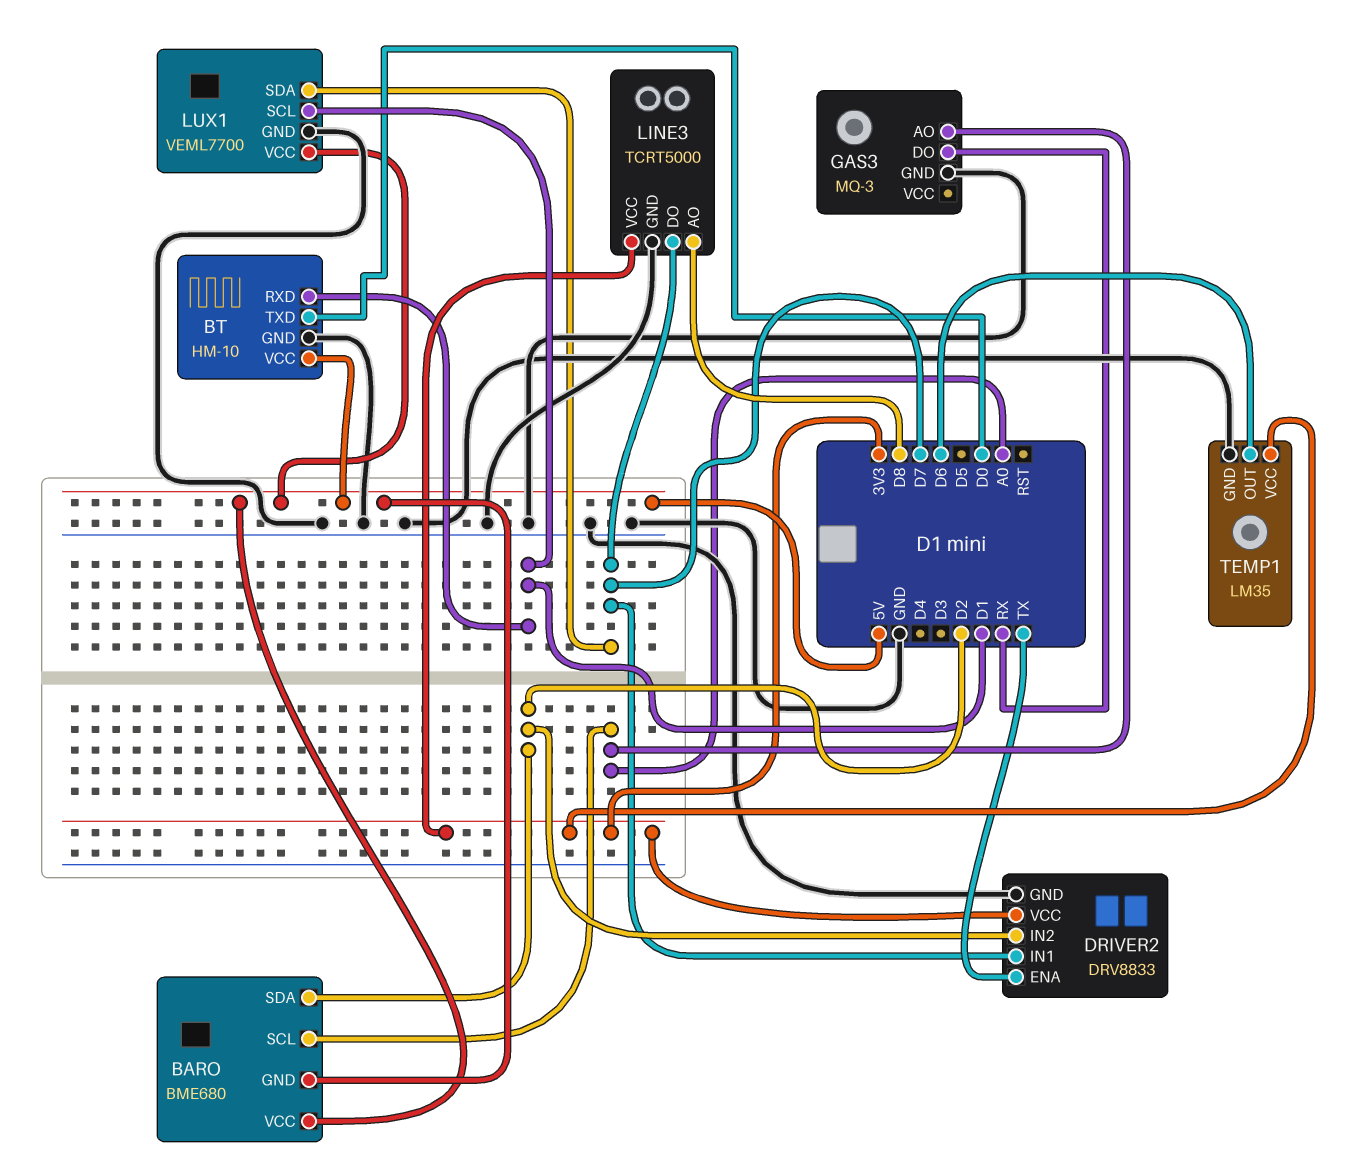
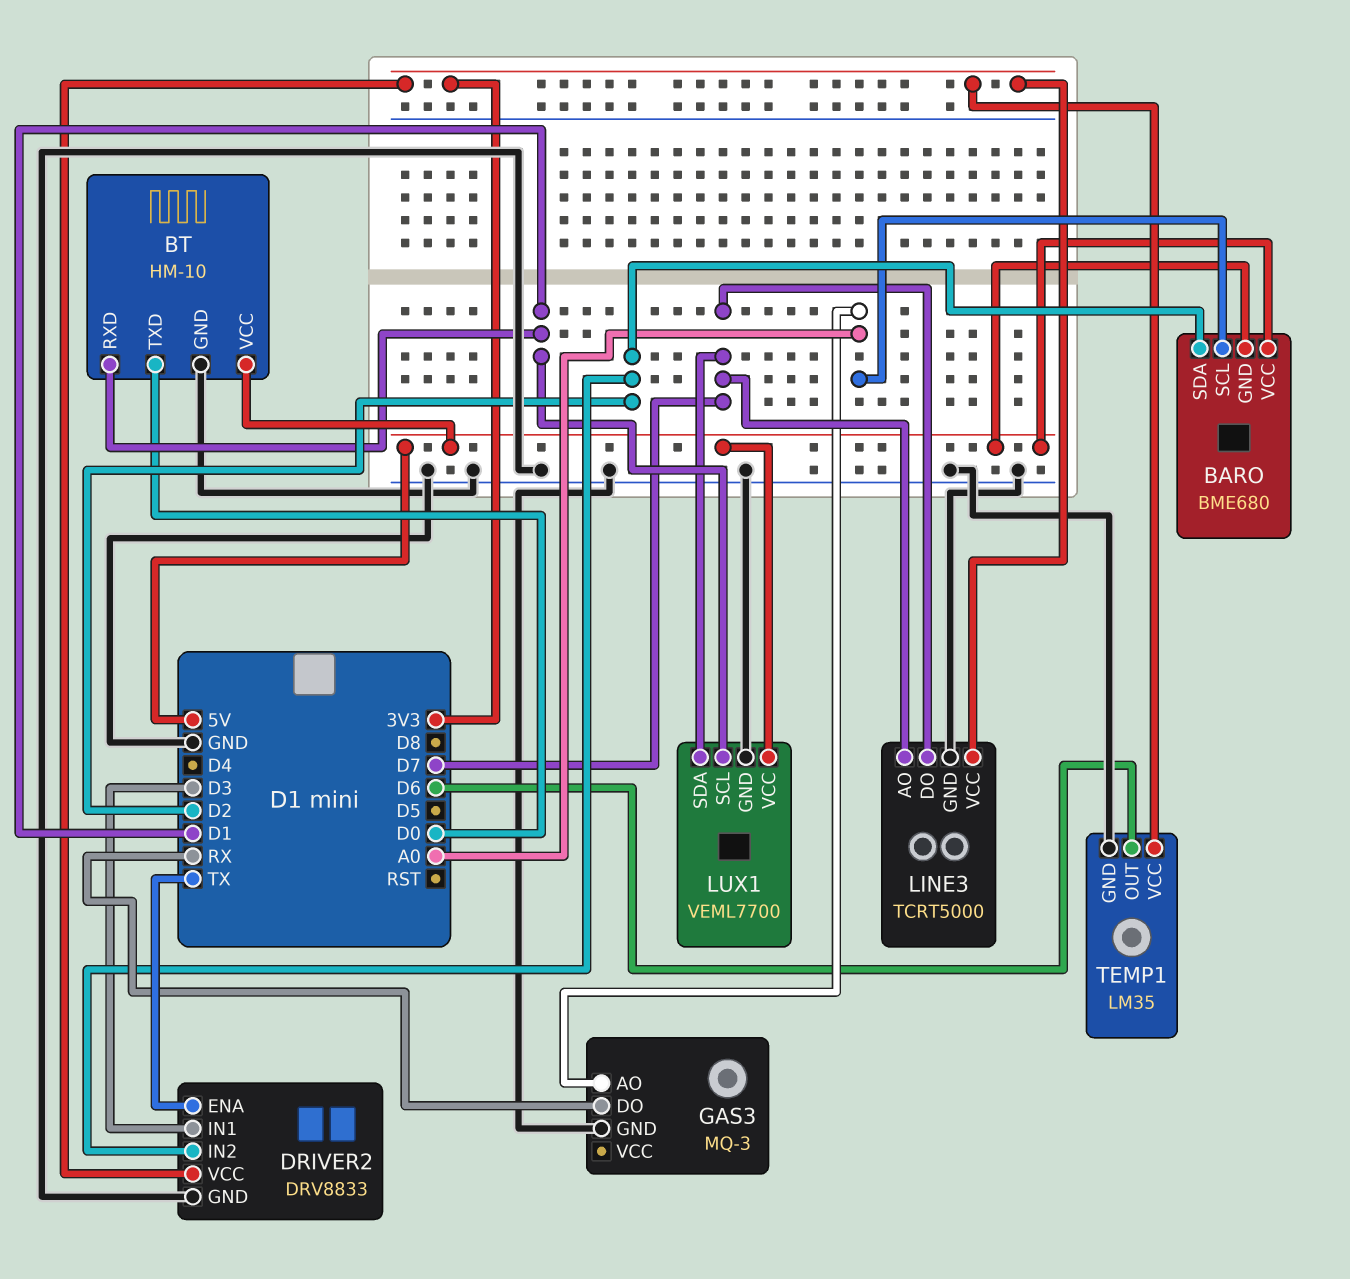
DRIVER2 pin IN1: D7 -> D3
LINE3 pin AO: D8 -> D7

